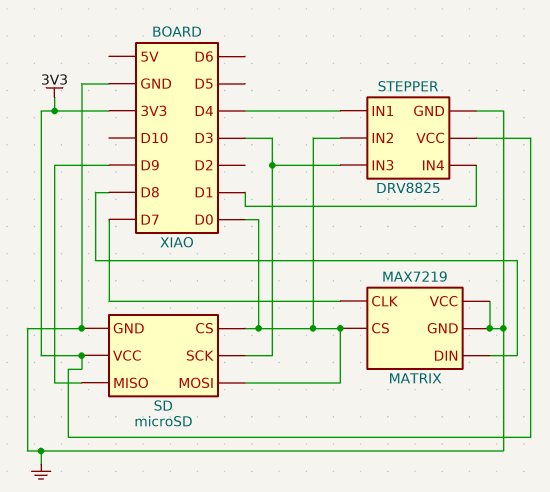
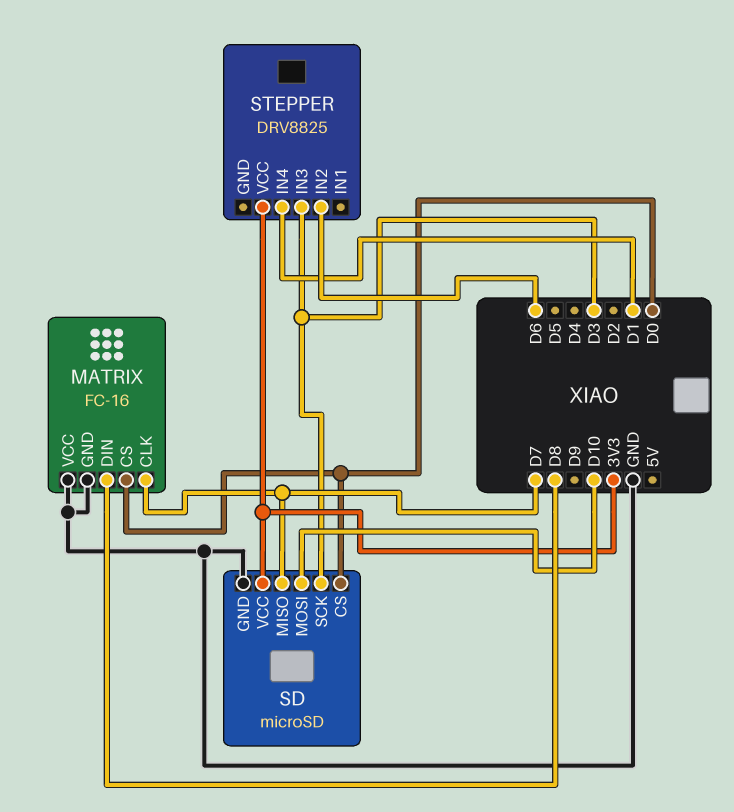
MATRIX: MAX7219 -> FC-16
SD pin MISO: D9 -> D7
SD pin MOSI: D0 -> D10
STEPPER pin GND: GND -> none
STEPPER pin IN1: D4 -> none
STEPPER pin IN2: D0 -> D6

